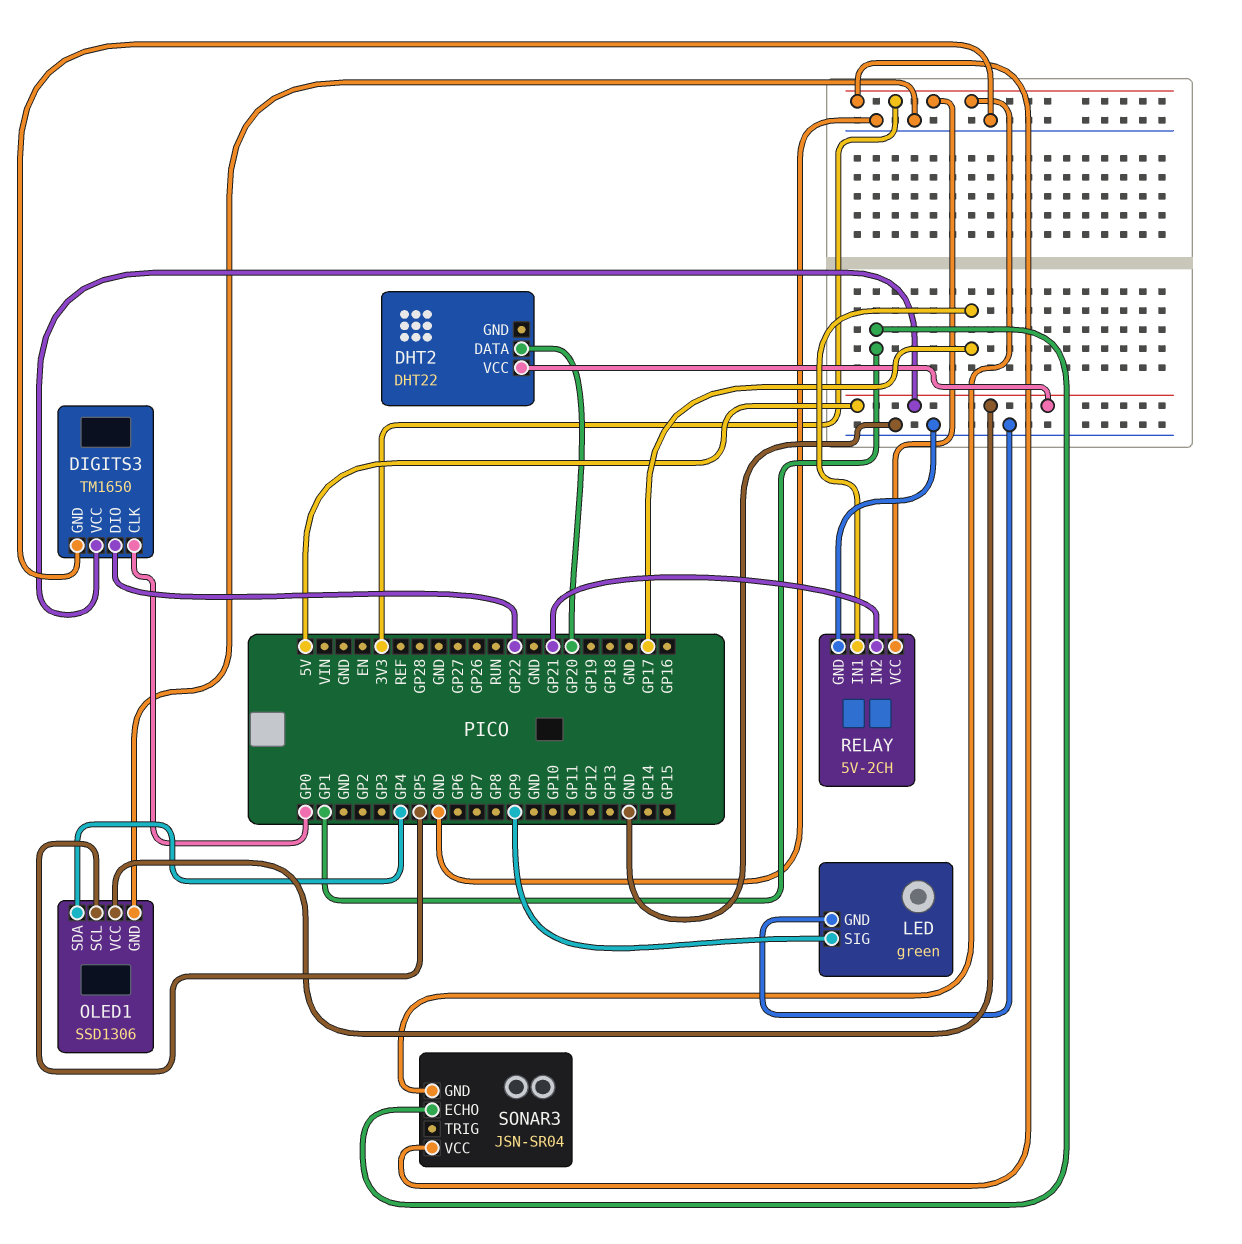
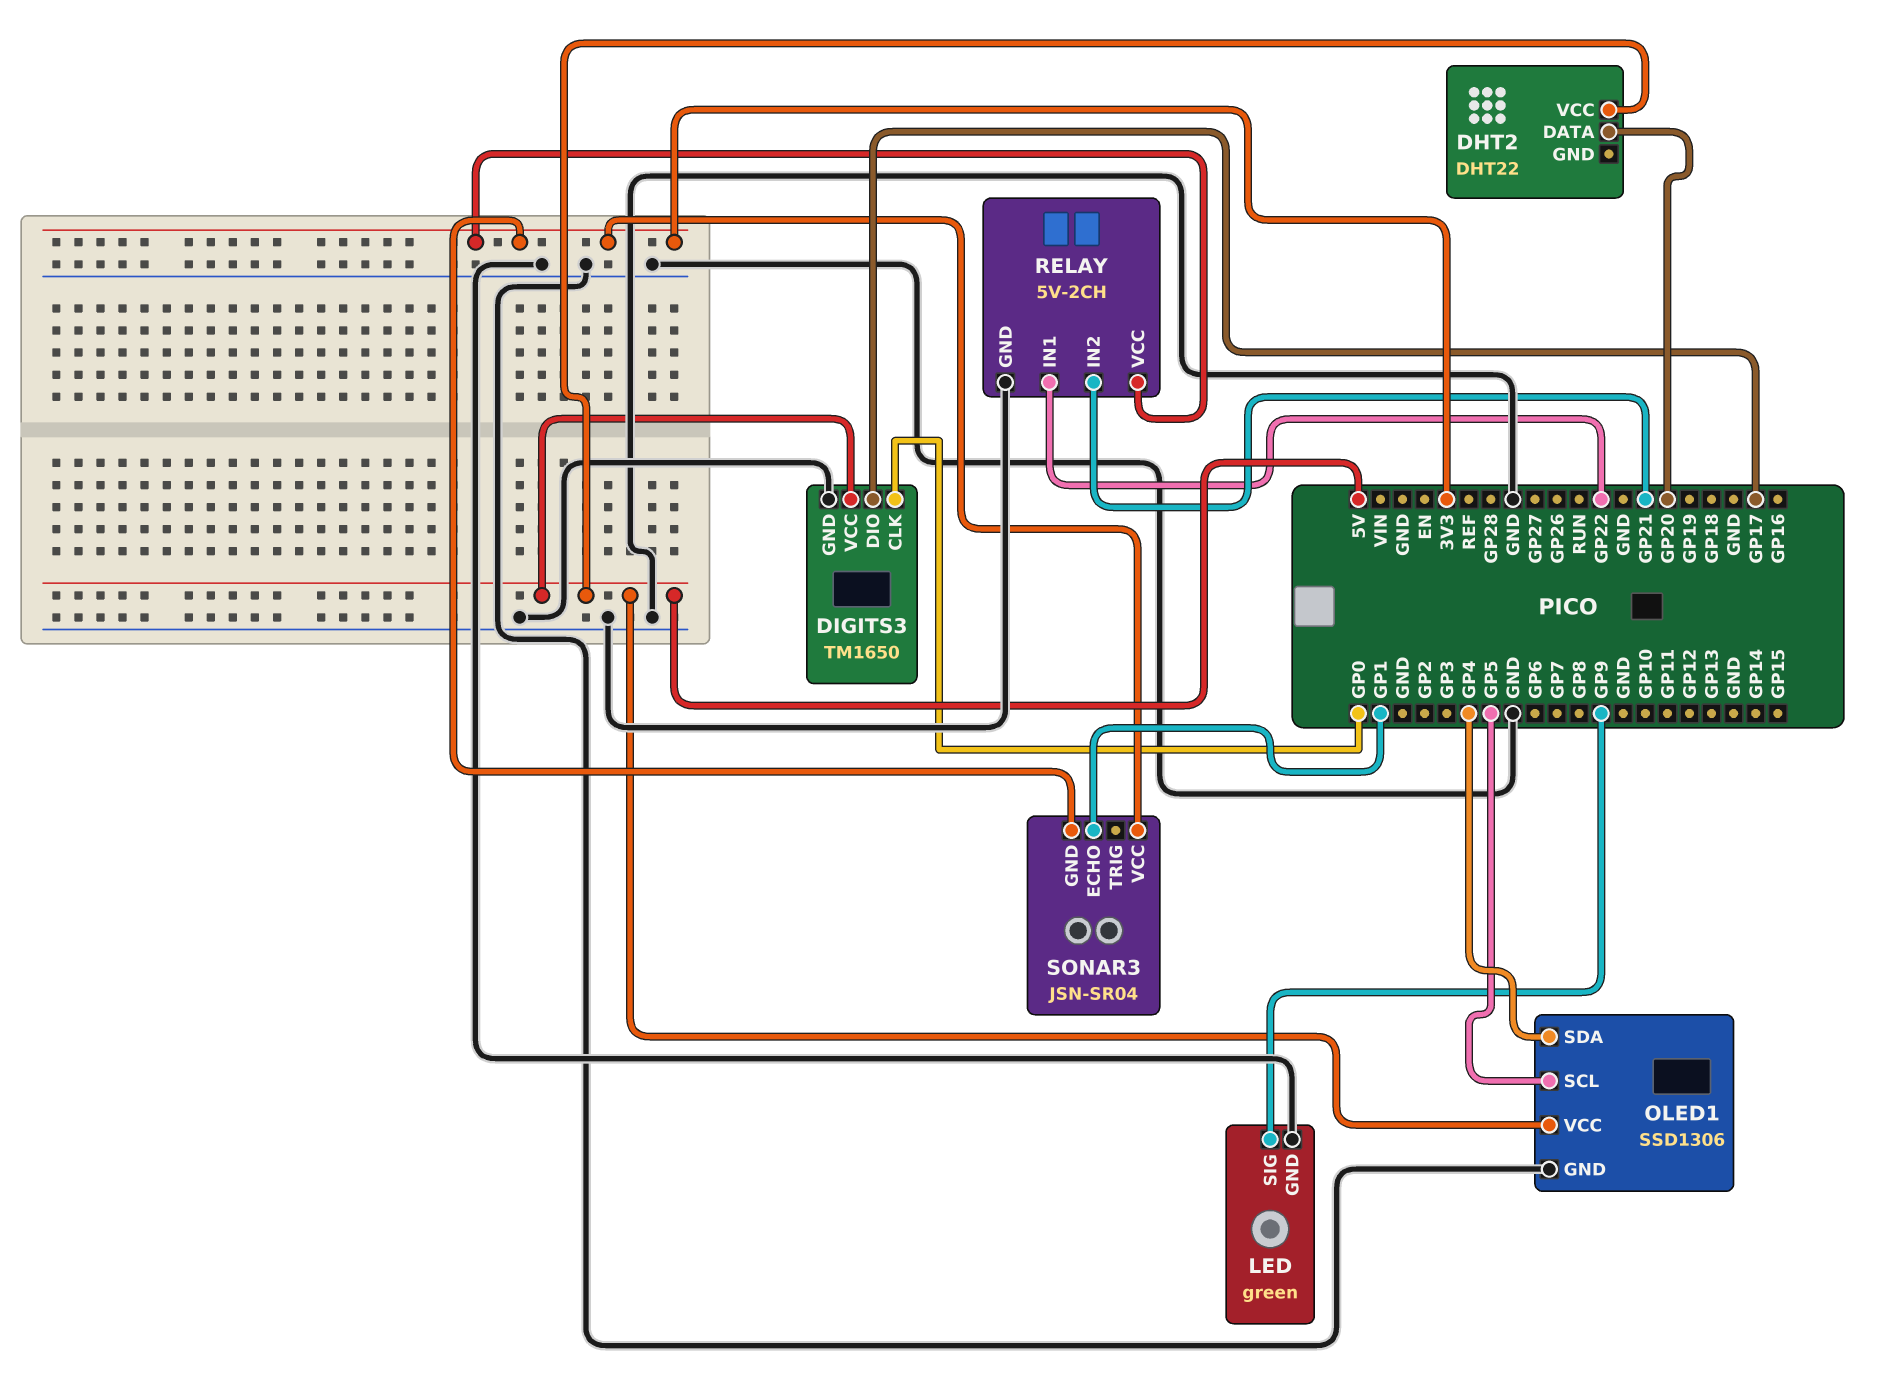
DIGITS3 pin DIO: GP22 -> GP17
RELAY pin IN1: GP17 -> GP22

